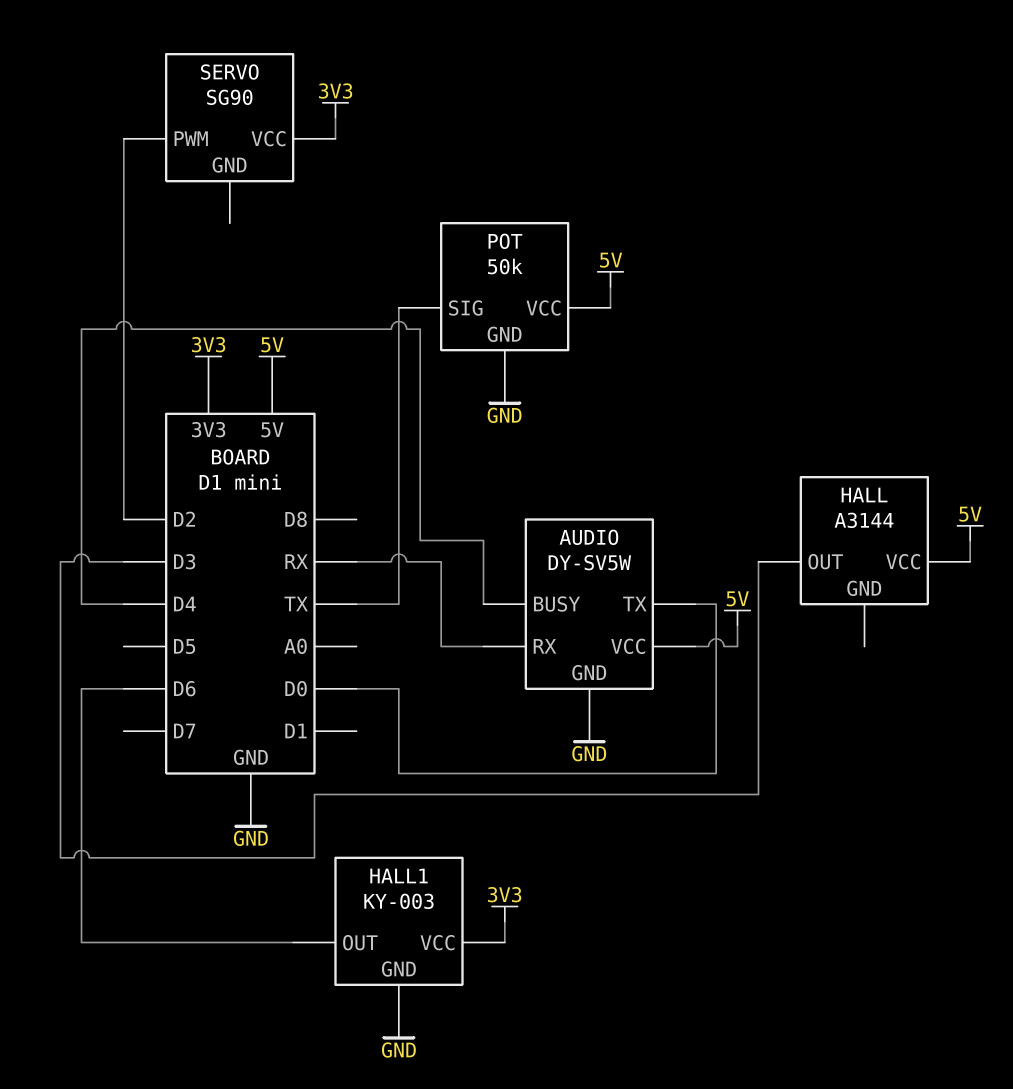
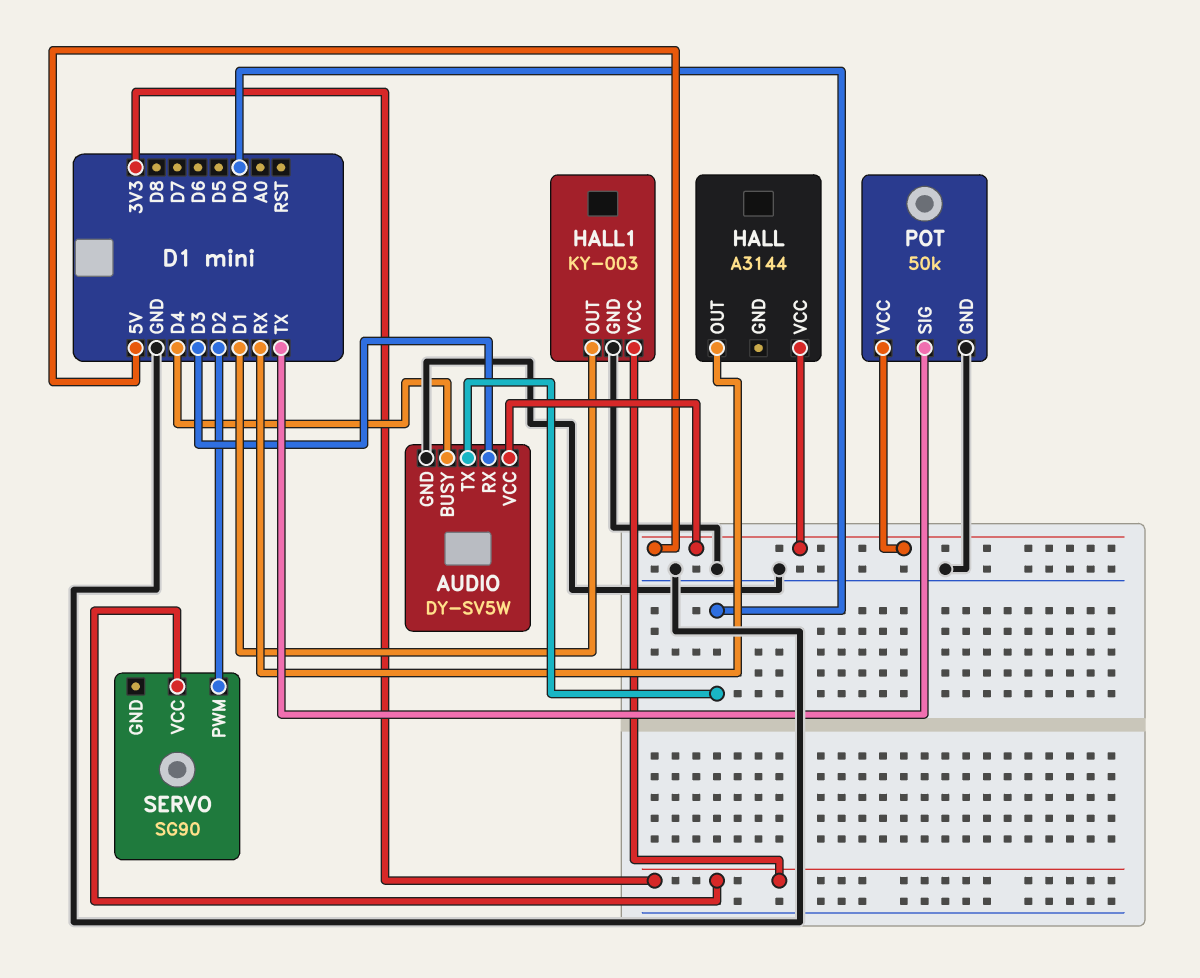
AUDIO pin RX: RX -> D3
HALL pin OUT: D3 -> RX
HALL1 pin OUT: D6 -> D1

